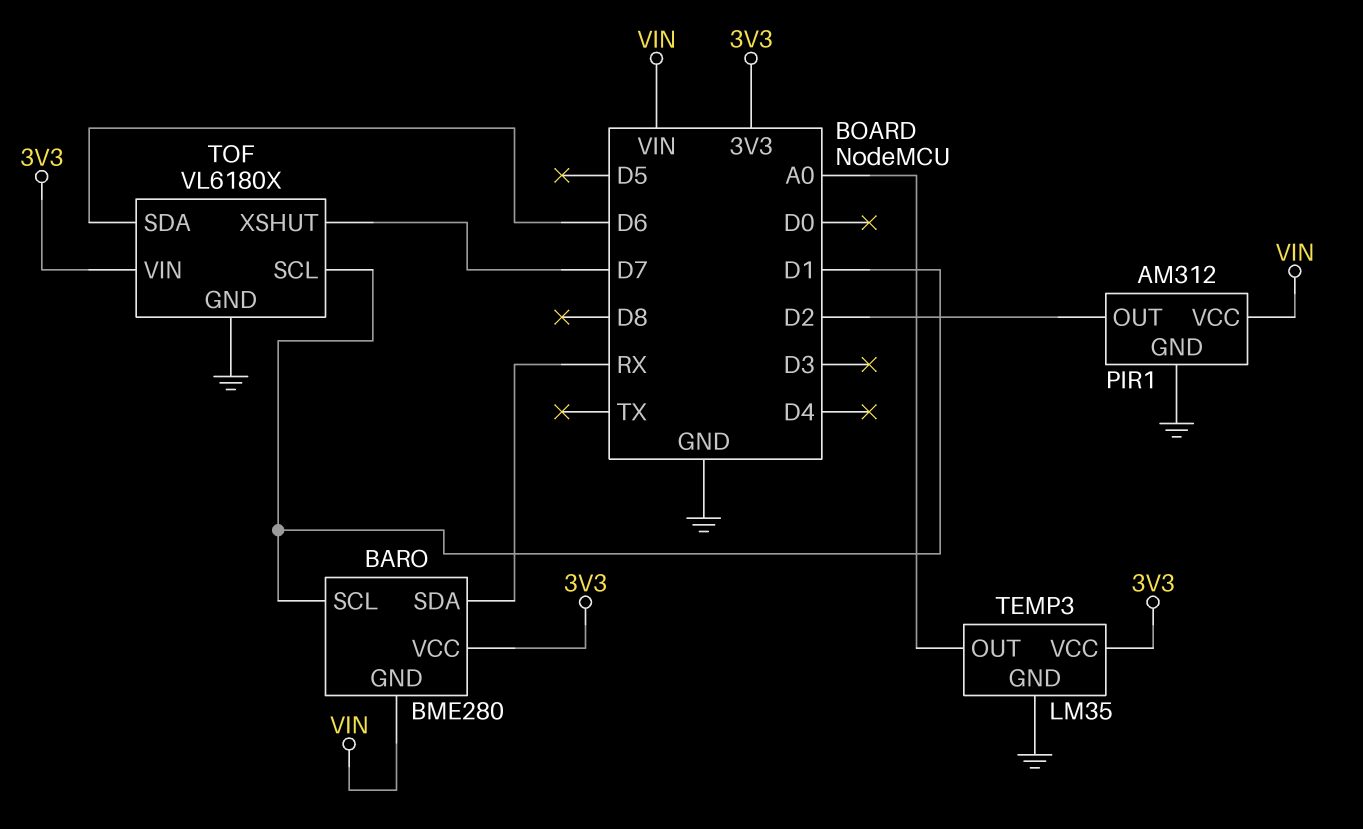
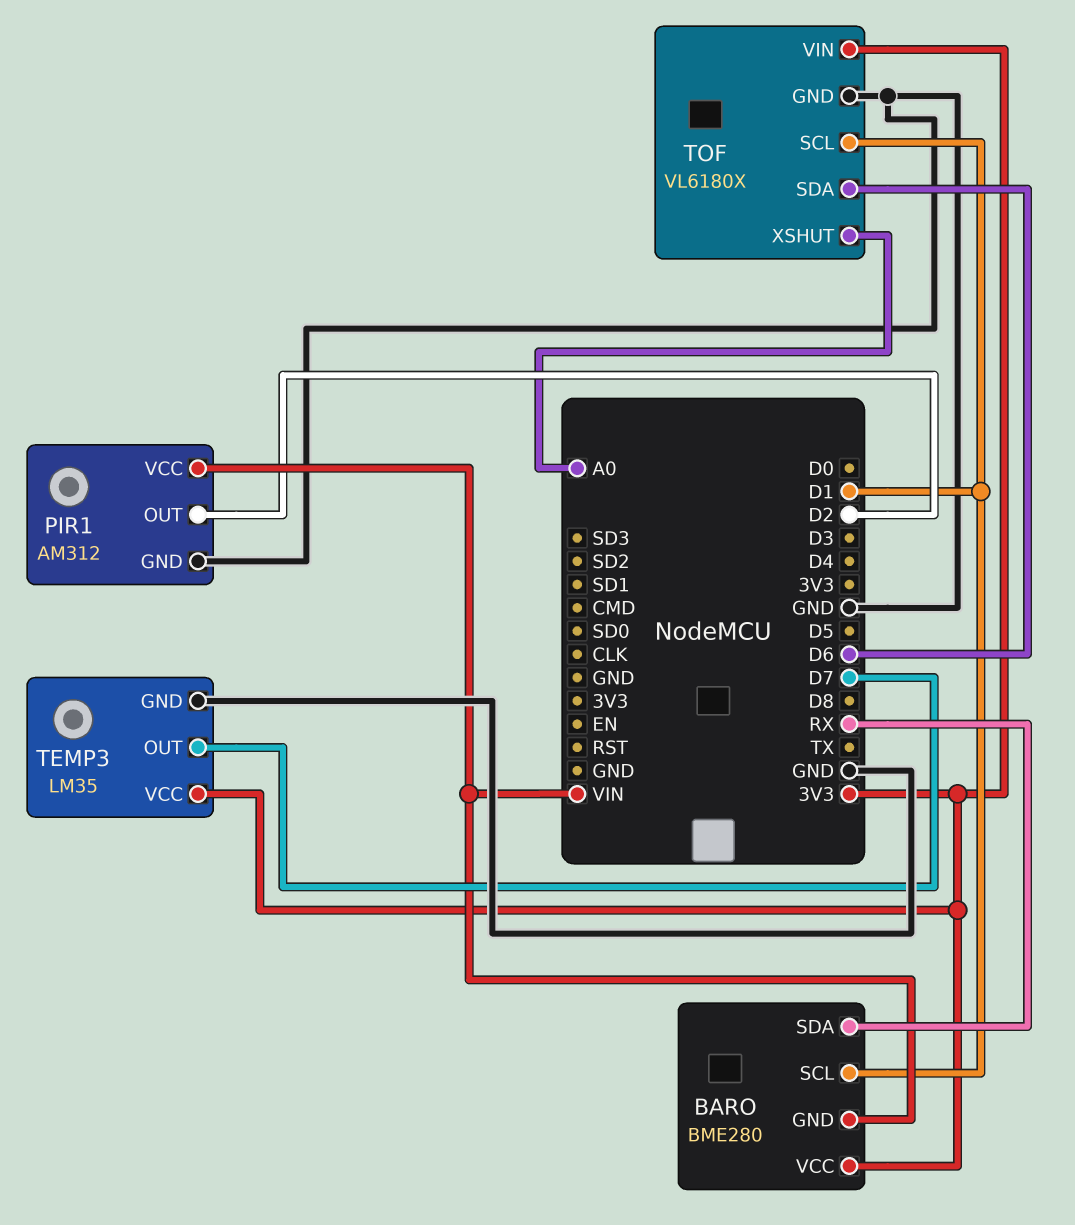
TEMP3 pin OUT: A0 -> D7
TOF pin XSHUT: D7 -> A0

